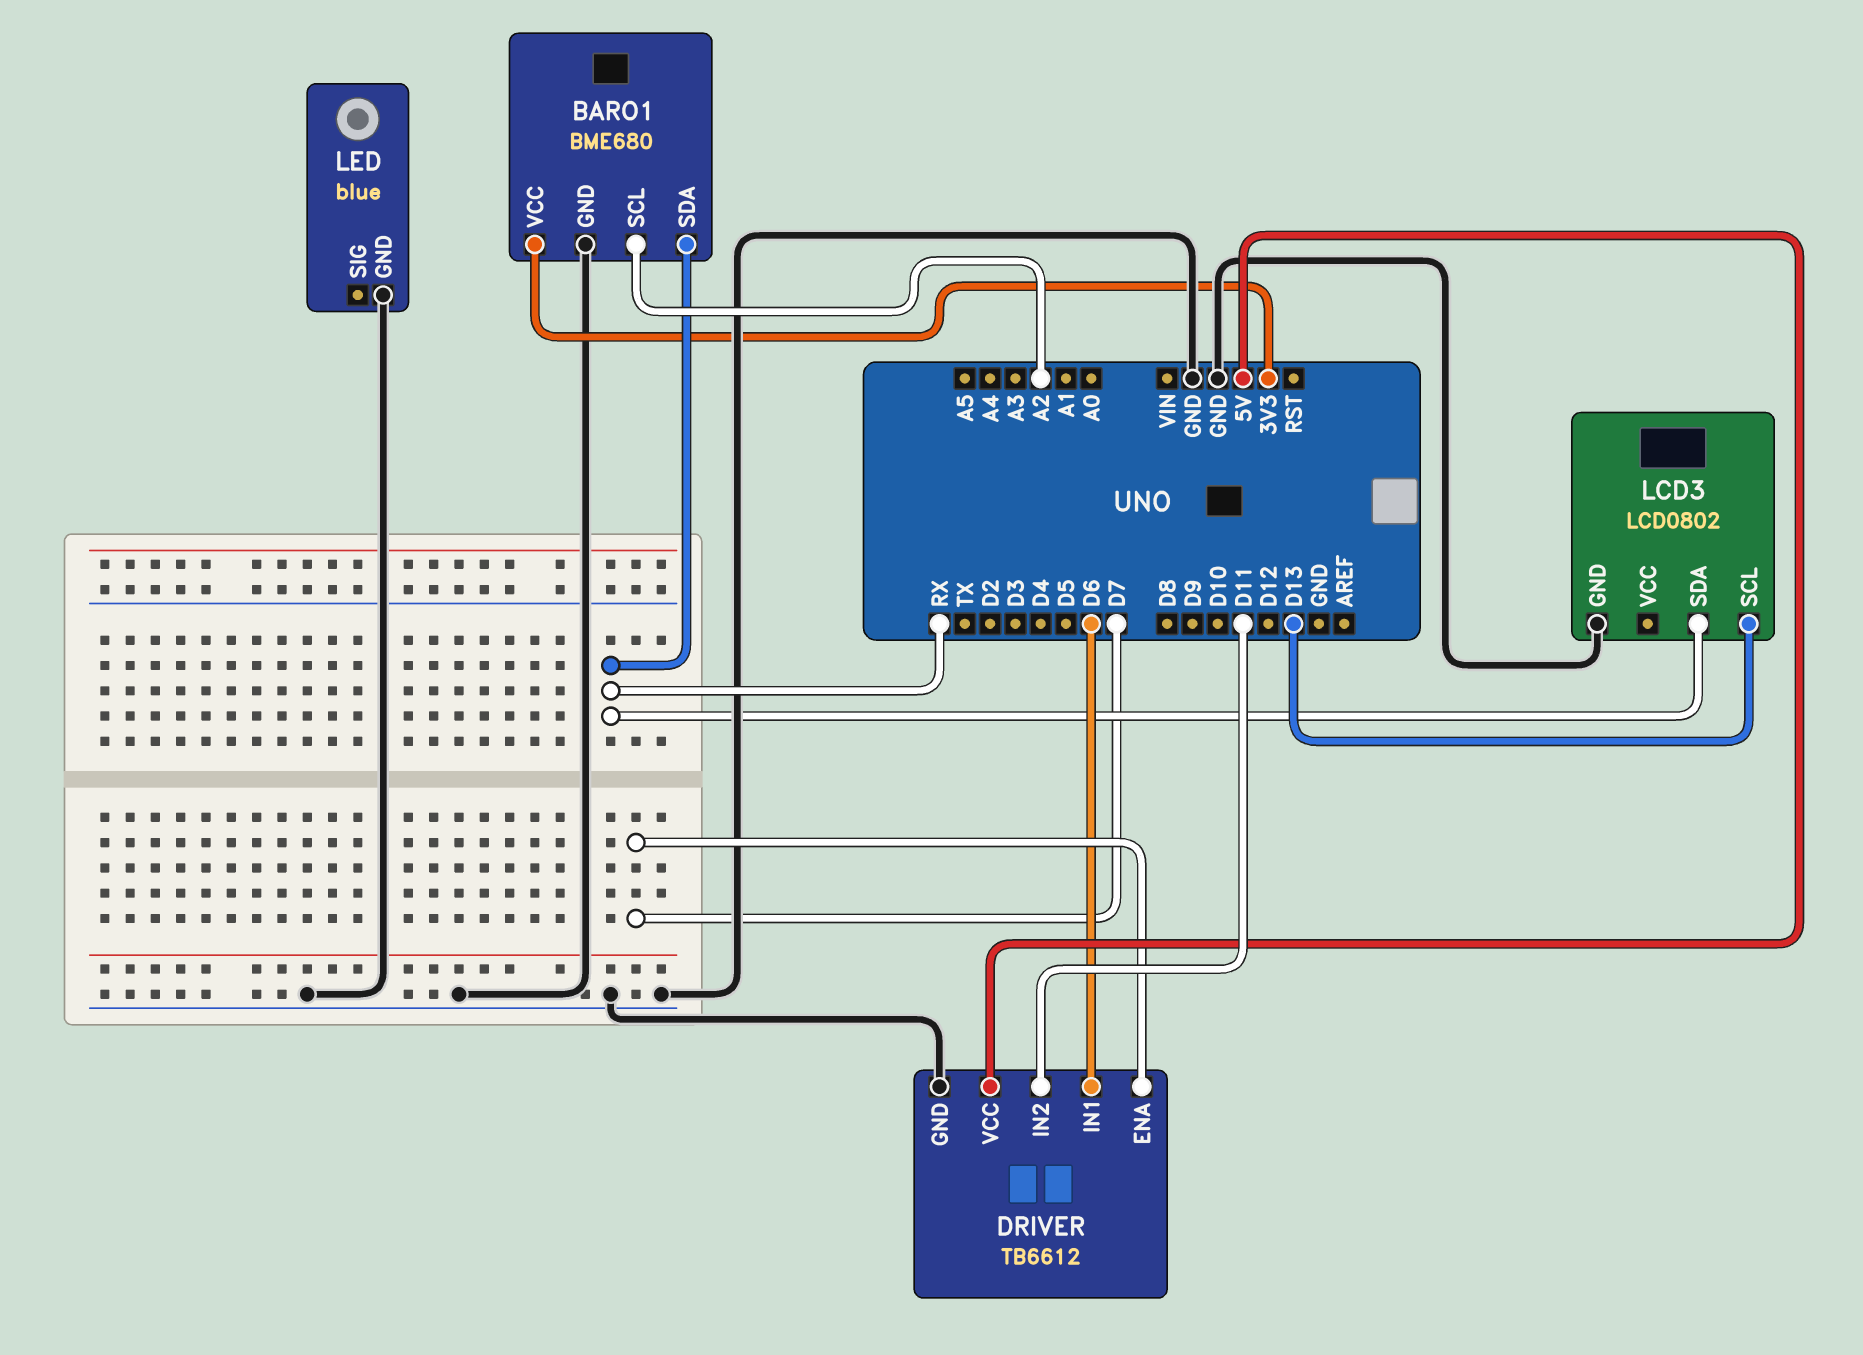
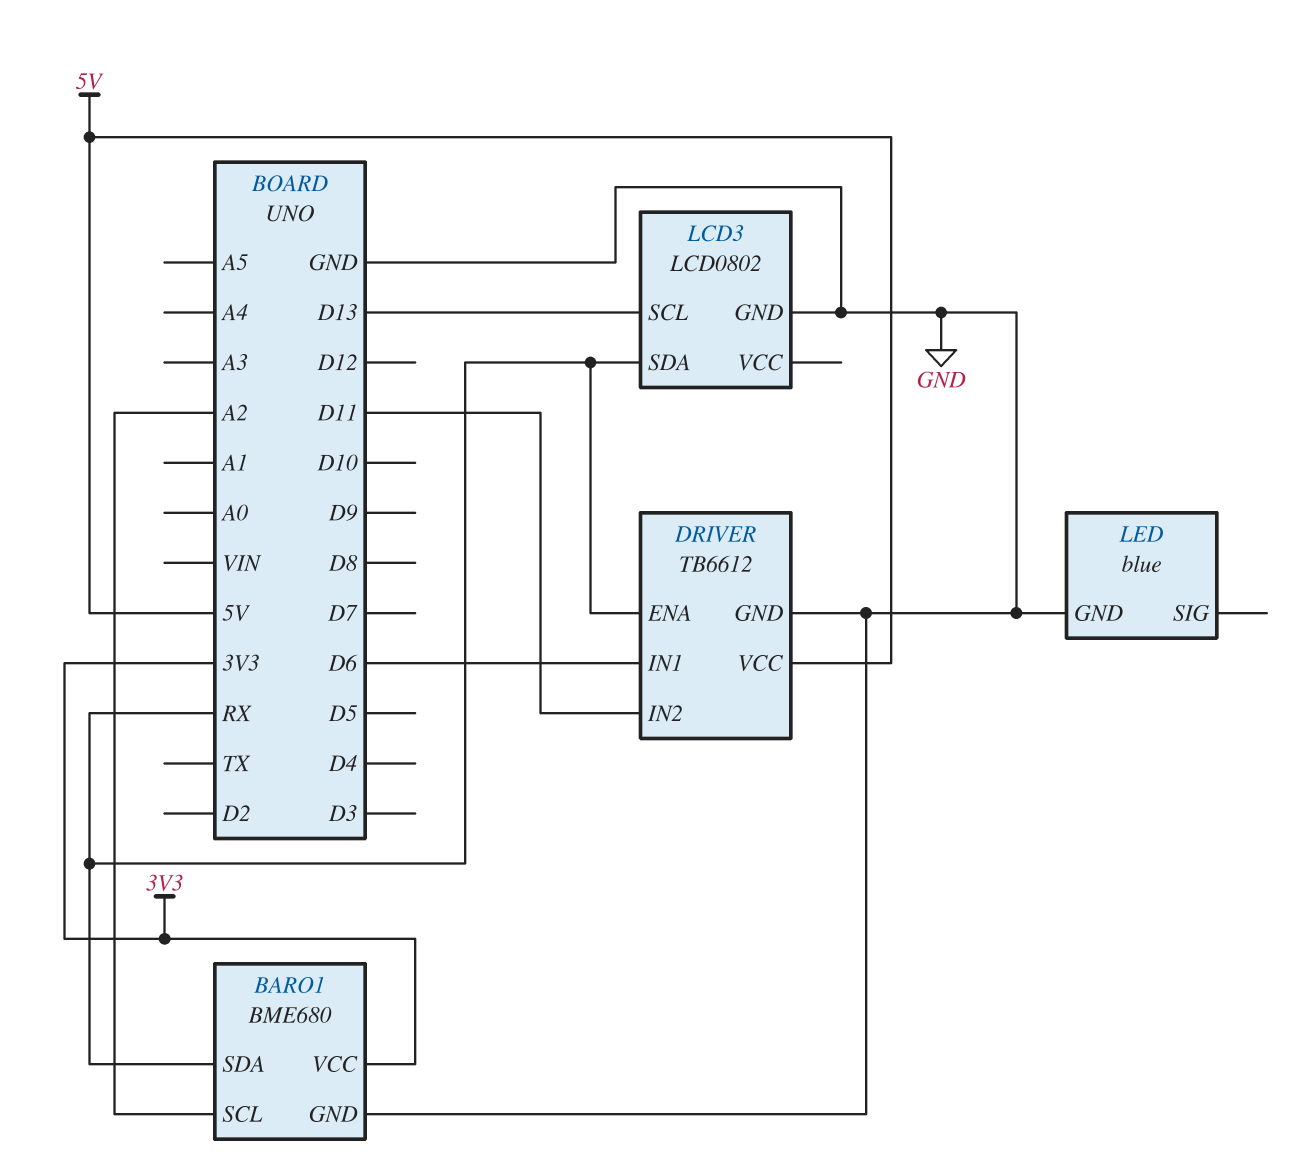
DRIVER pin ENA: D7 -> RX

